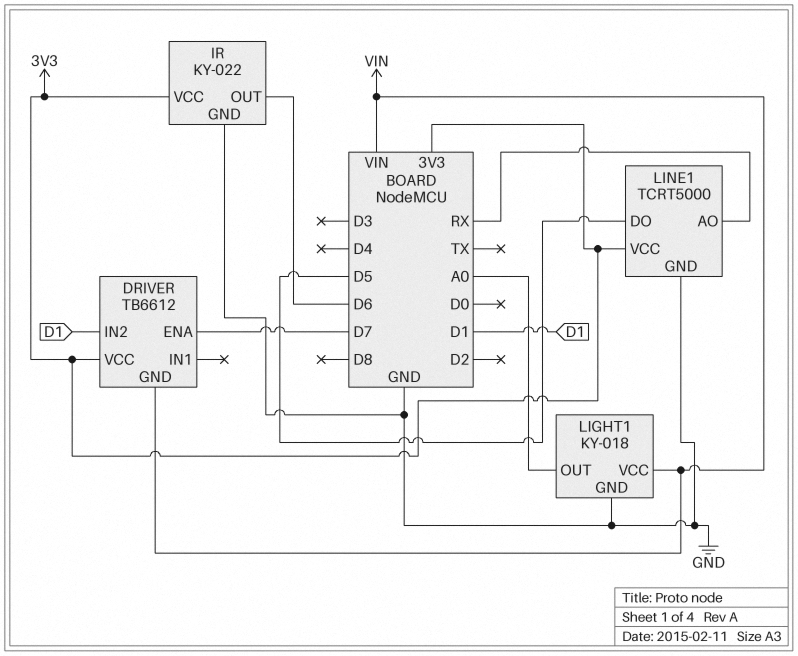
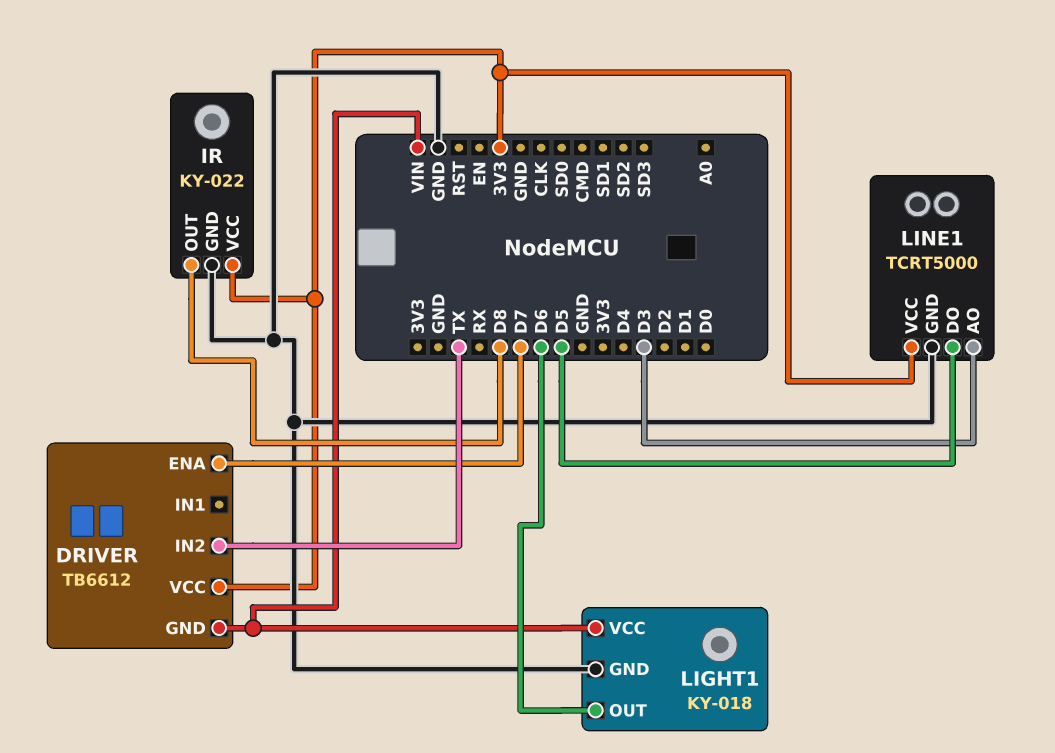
DRIVER pin IN2: D1 -> TX
IR pin OUT: D6 -> D8
LIGHT1 pin OUT: A0 -> D6
LINE1 pin AO: RX -> D3

